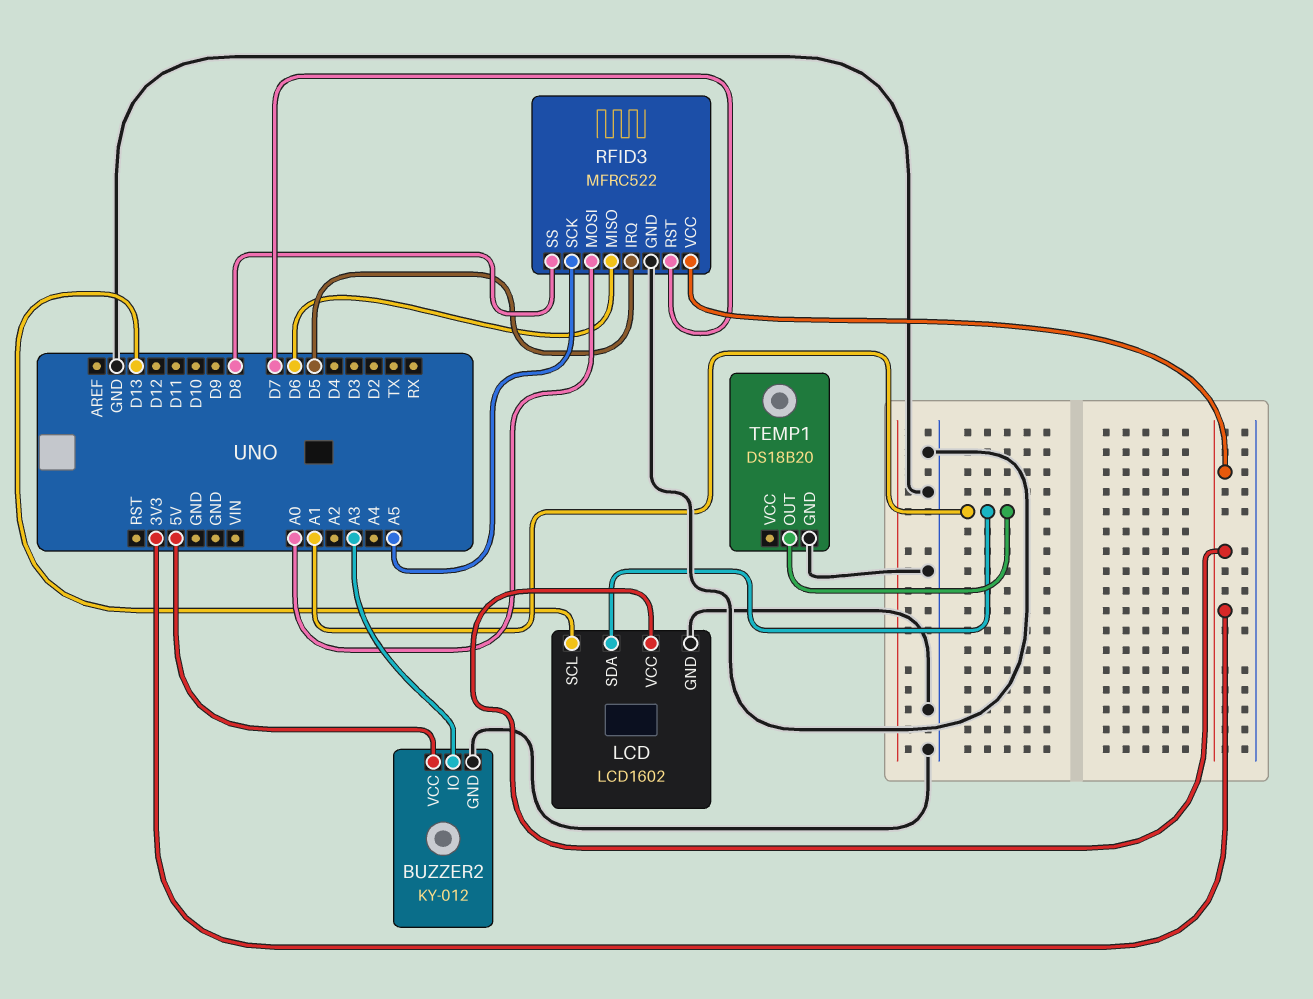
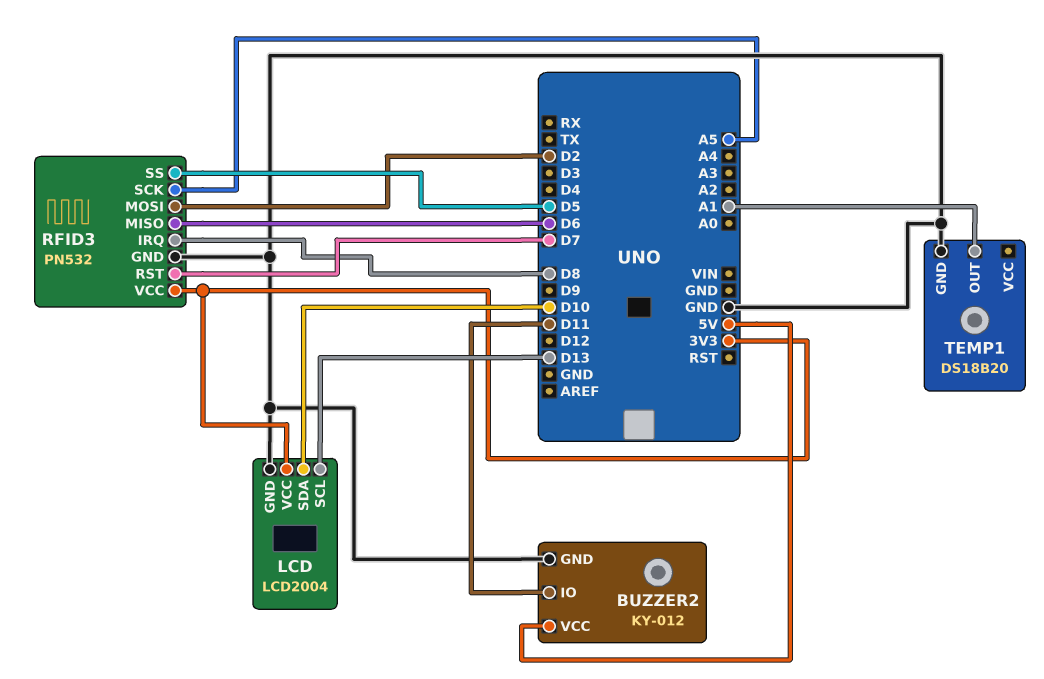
BUZZER2 pin IO: A3 -> D11
LCD: LCD1602 -> LCD2004
LCD pin SDA: A1 -> D10
RFID3: MFRC522 -> PN532
RFID3 pin IRQ: D5 -> D8
RFID3 pin MOSI: A0 -> D2
RFID3 pin SS: D8 -> D5

